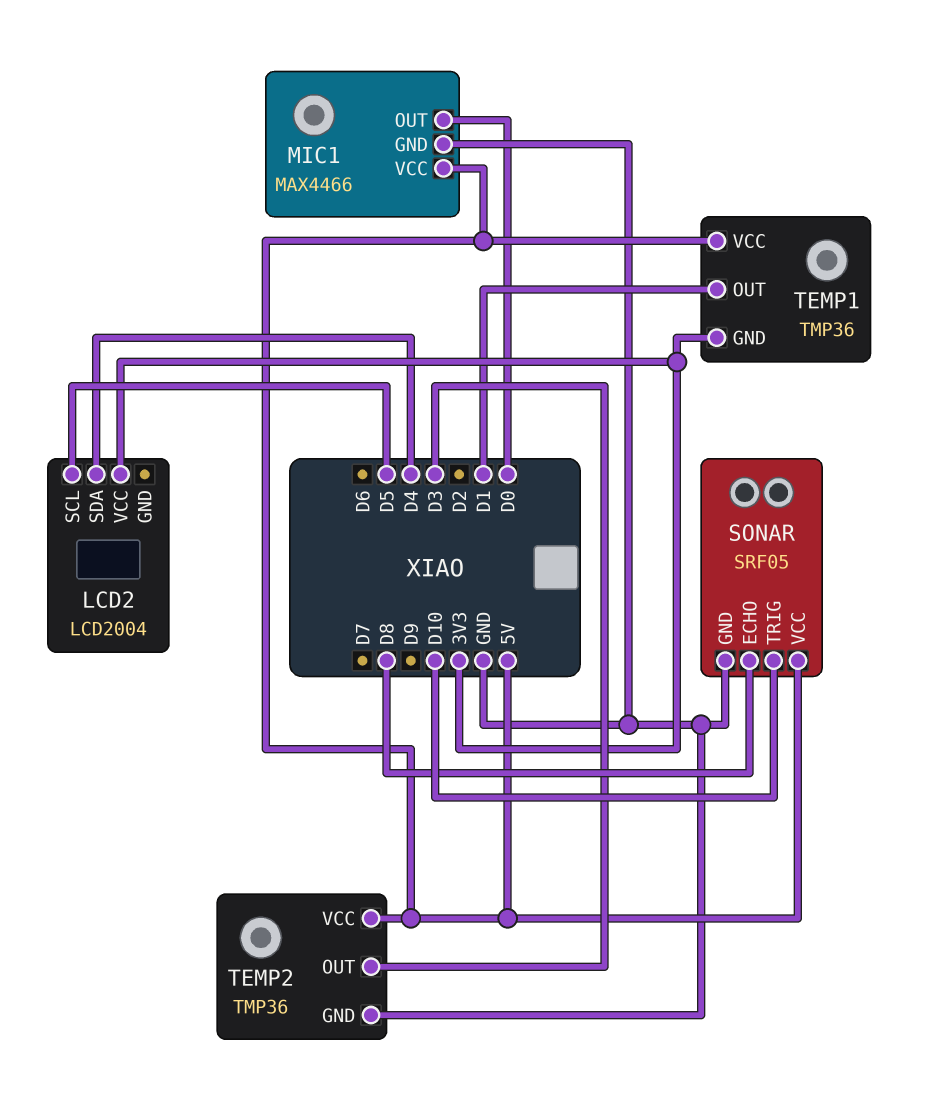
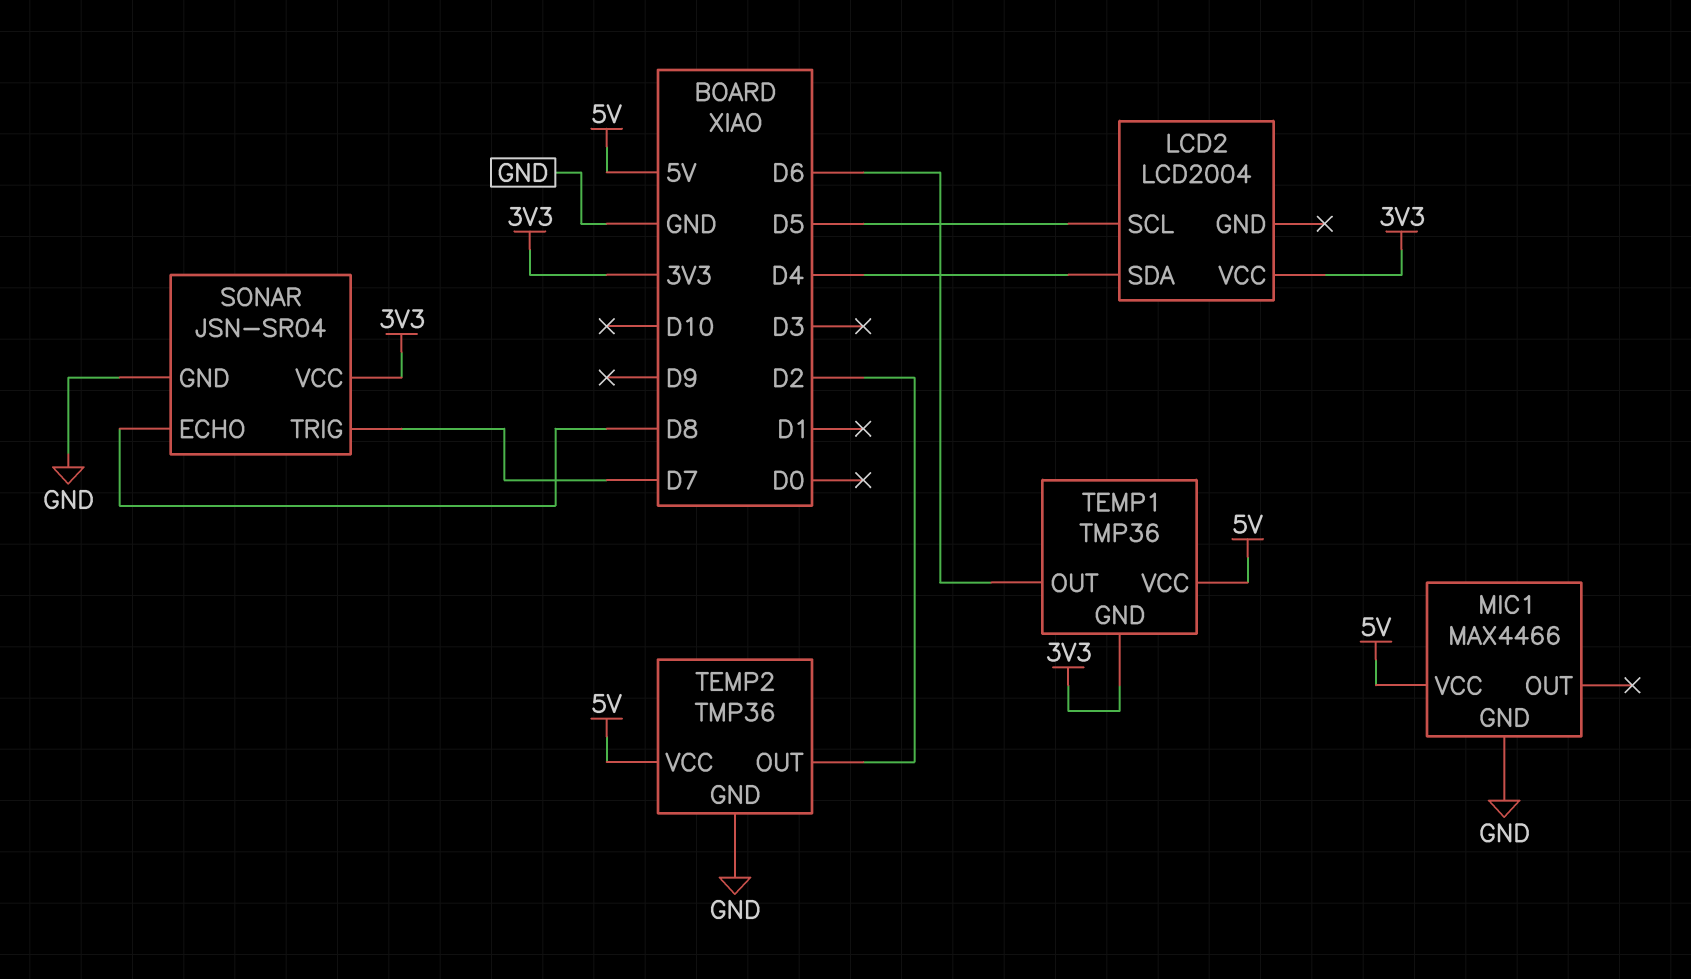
MIC1 pin OUT: D0 -> none
SONAR: SRF05 -> JSN-SR04
SONAR pin TRIG: D10 -> D7
SONAR pin VCC: 5V -> 3V3
TEMP1 pin OUT: D1 -> D6
TEMP2 pin OUT: D3 -> D2

